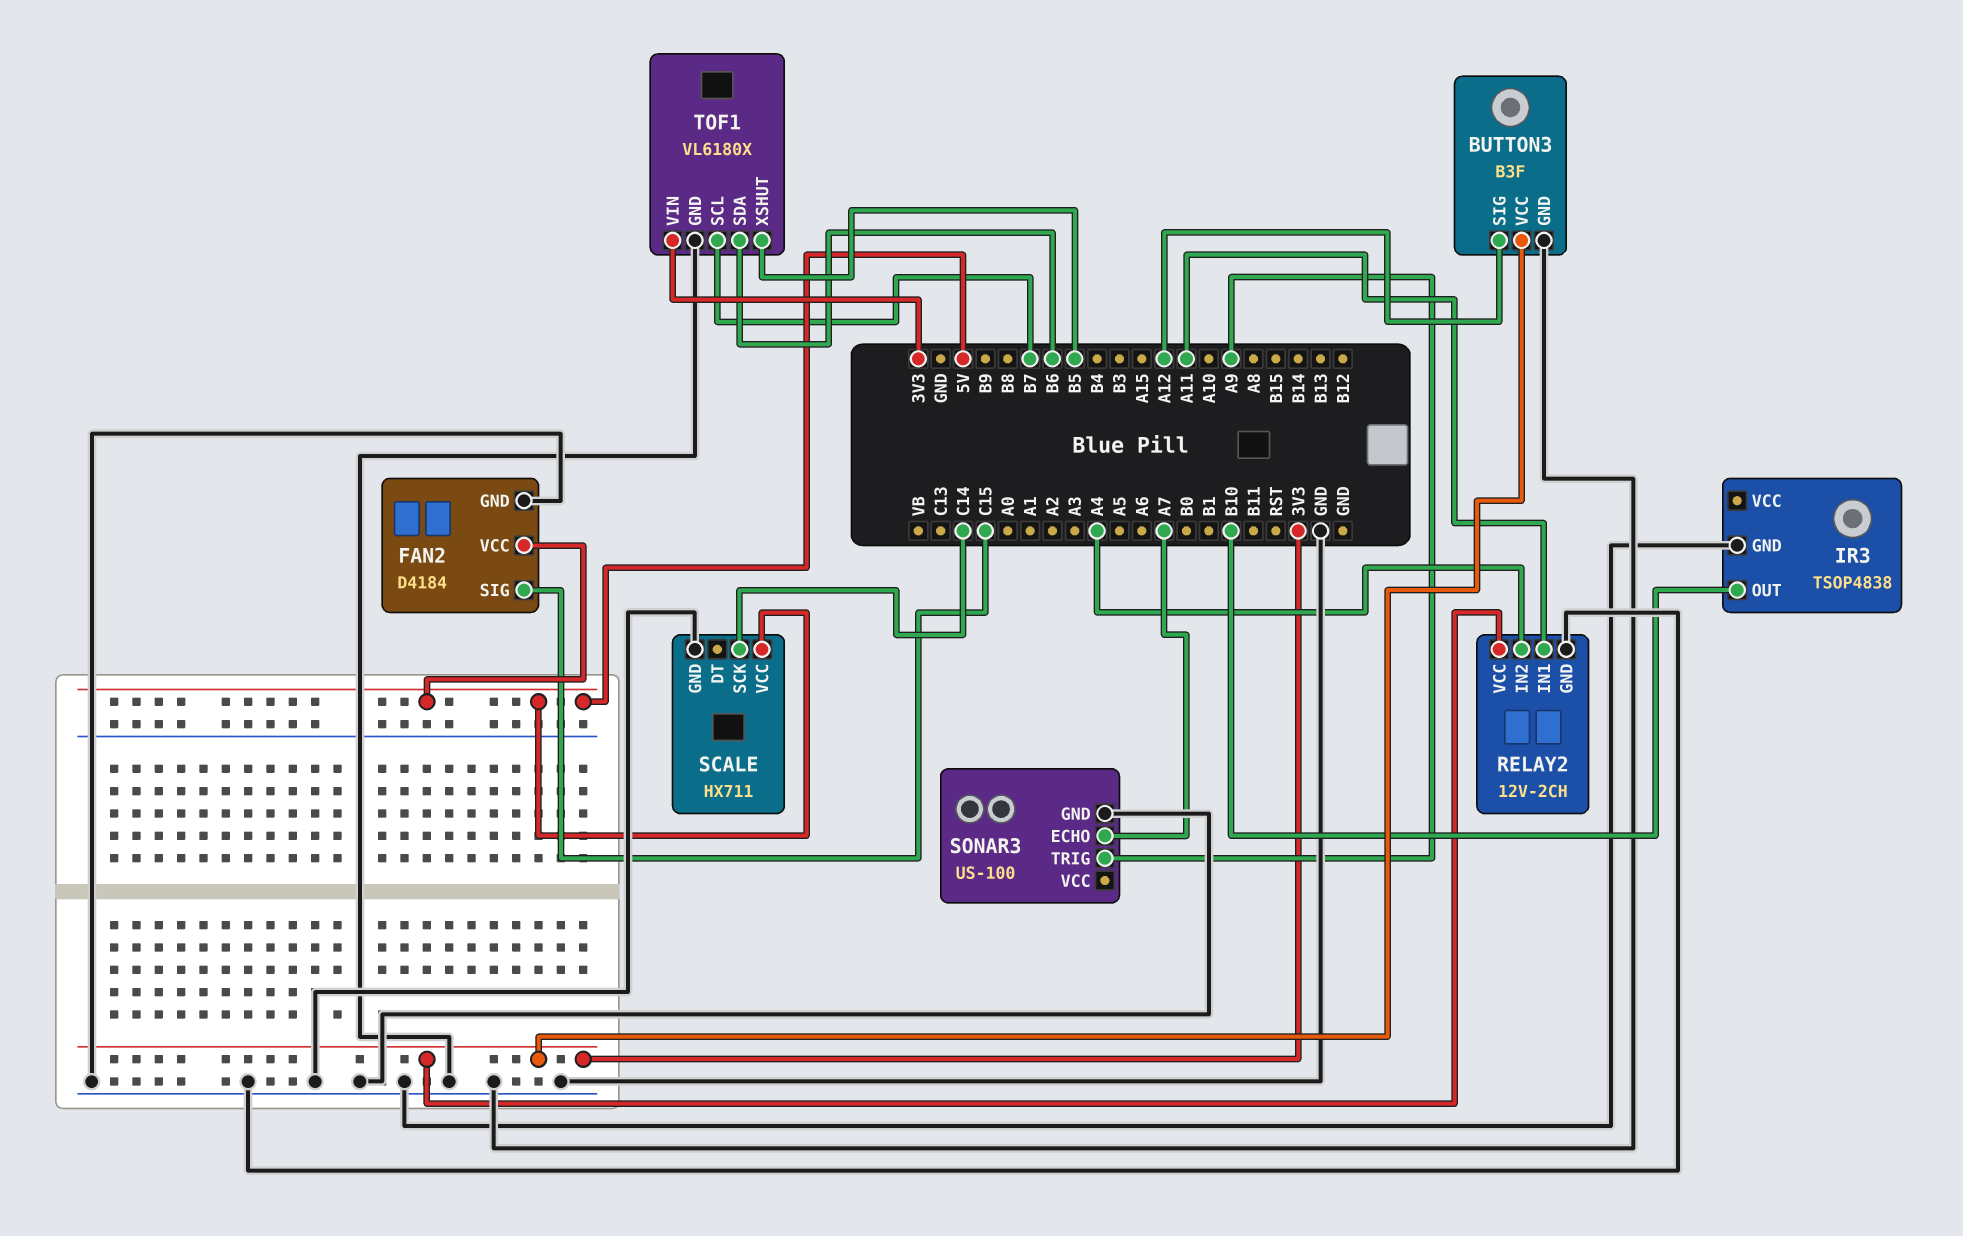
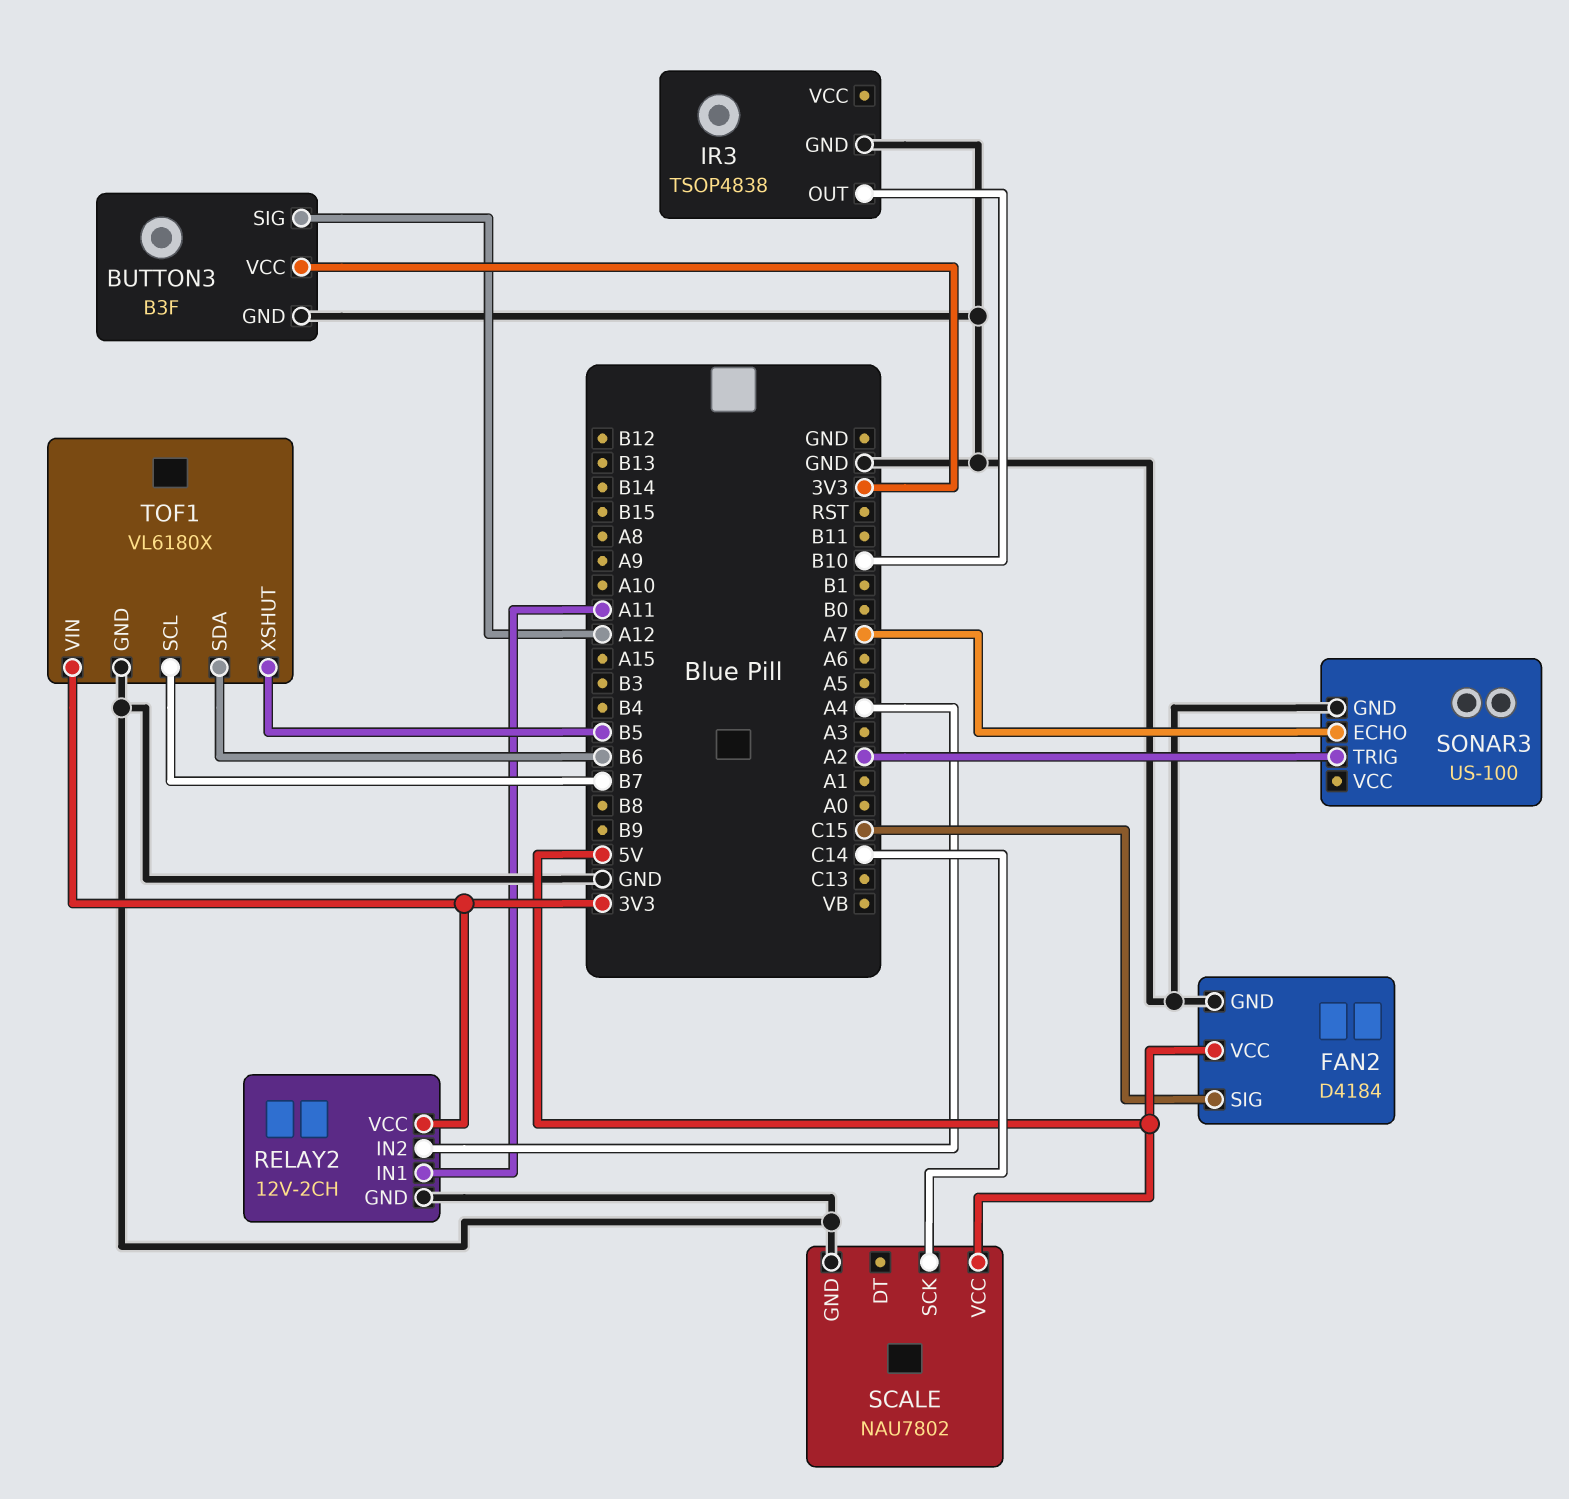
SCALE: HX711 -> NAU7802
SONAR3 pin TRIG: A9 -> A2

